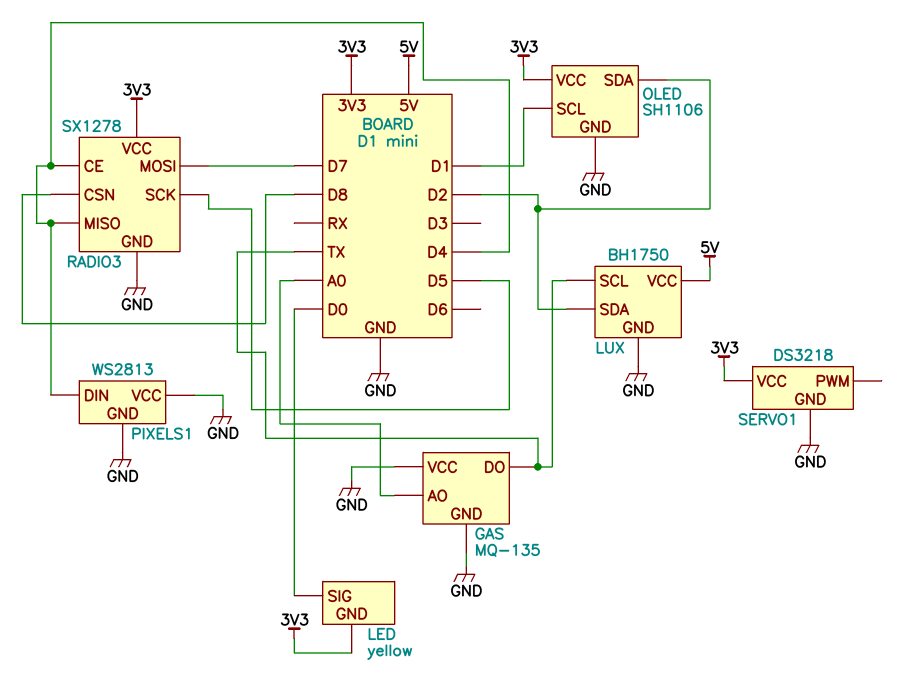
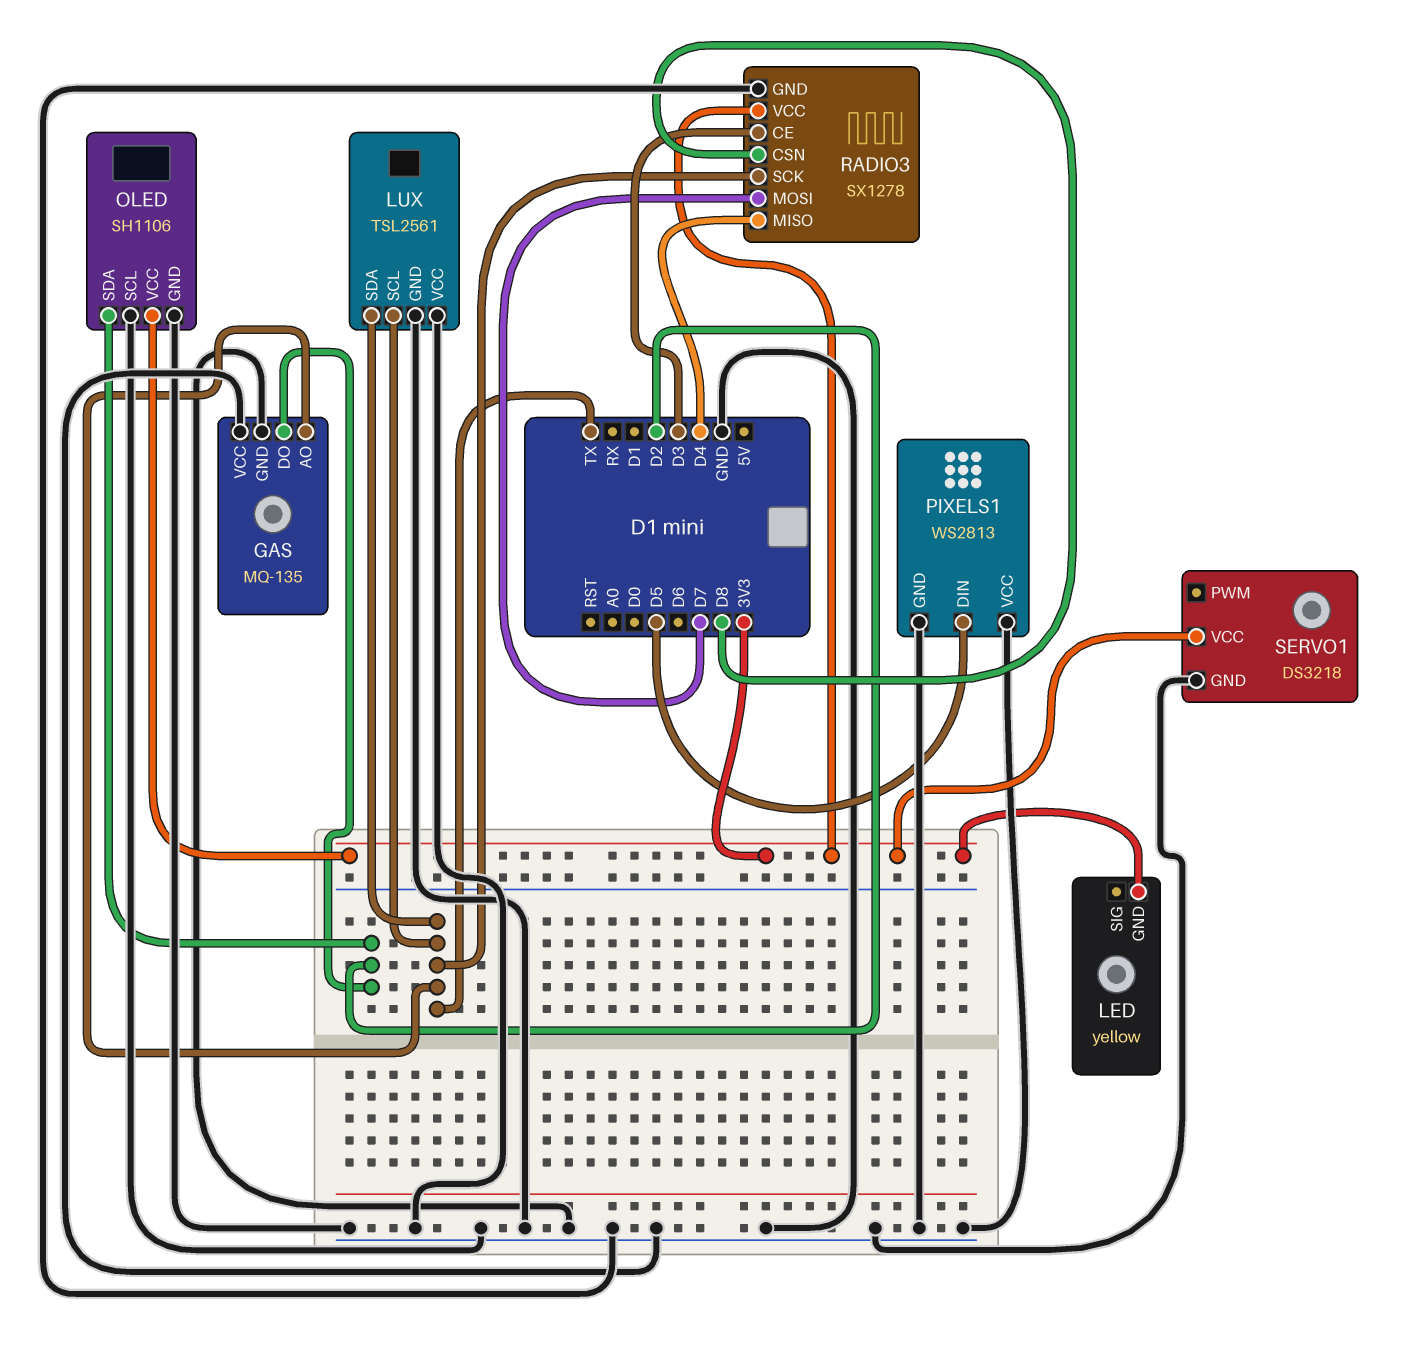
GAS pin AO: A0 -> TX
GAS pin DO: TX -> D2
LED pin SIG: D0 -> none
LUX: BH1750 -> TSL2561
LUX pin SDA: D2 -> TX
LUX pin VCC: 5V -> GND
OLED pin SCL: D1 -> GND
PIXELS1 pin DIN: D4 -> D5
RADIO3 pin CE: D4 -> D3
RADIO3 pin SCK: D5 -> TX

